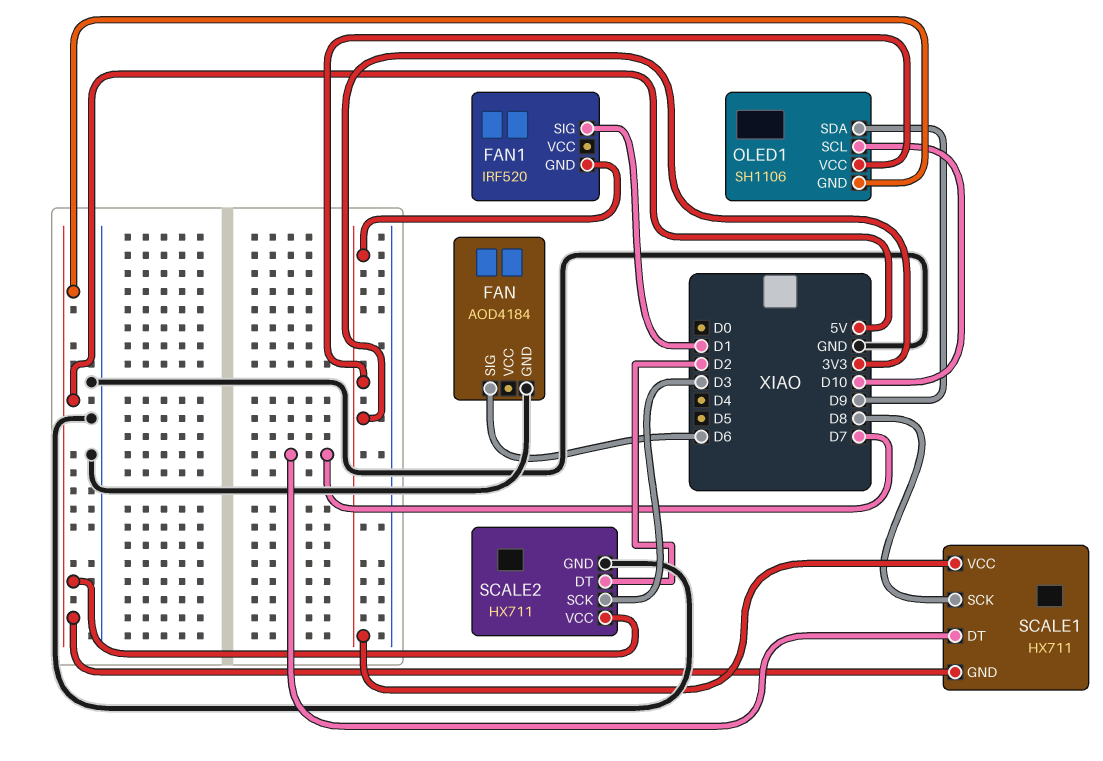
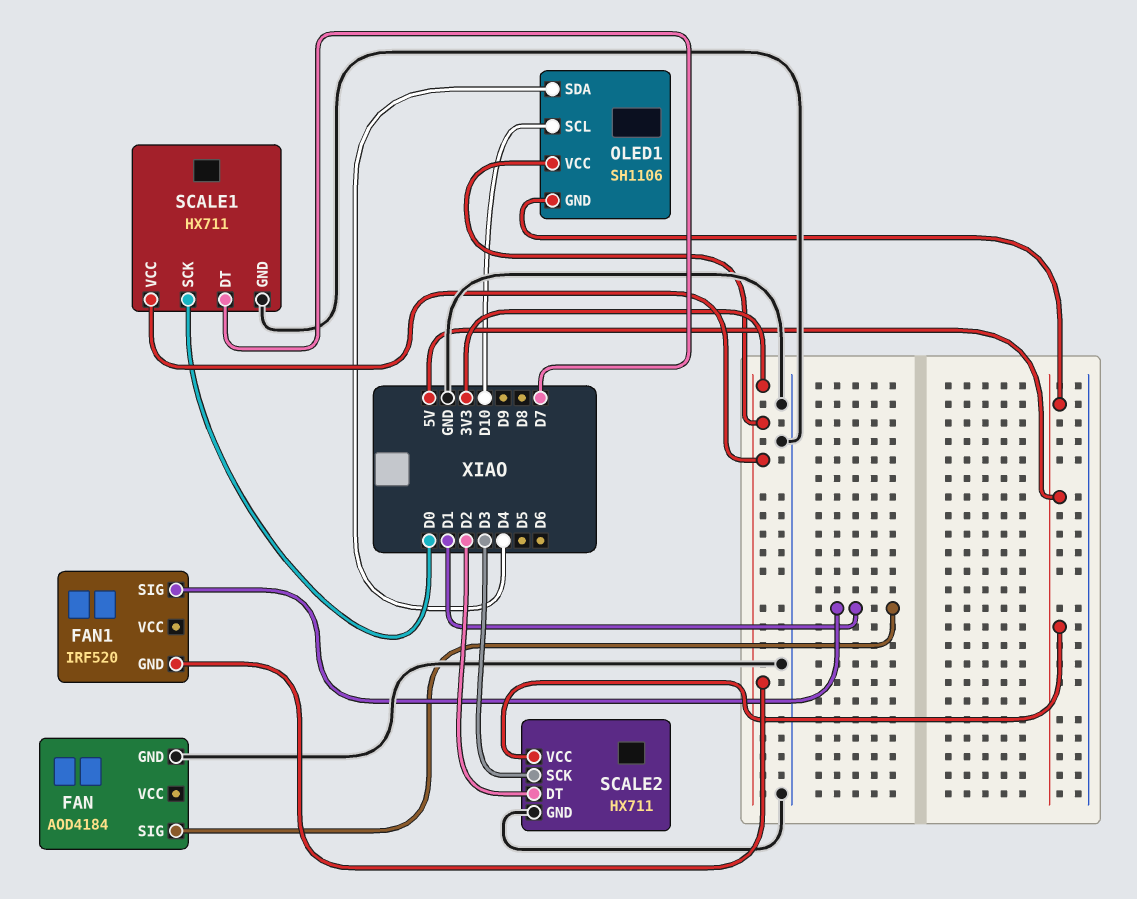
FAN pin SIG: D6 -> D1
OLED1 pin SDA: D9 -> D4
SCALE1 pin GND: 5V -> GND
SCALE1 pin SCK: D8 -> D0

